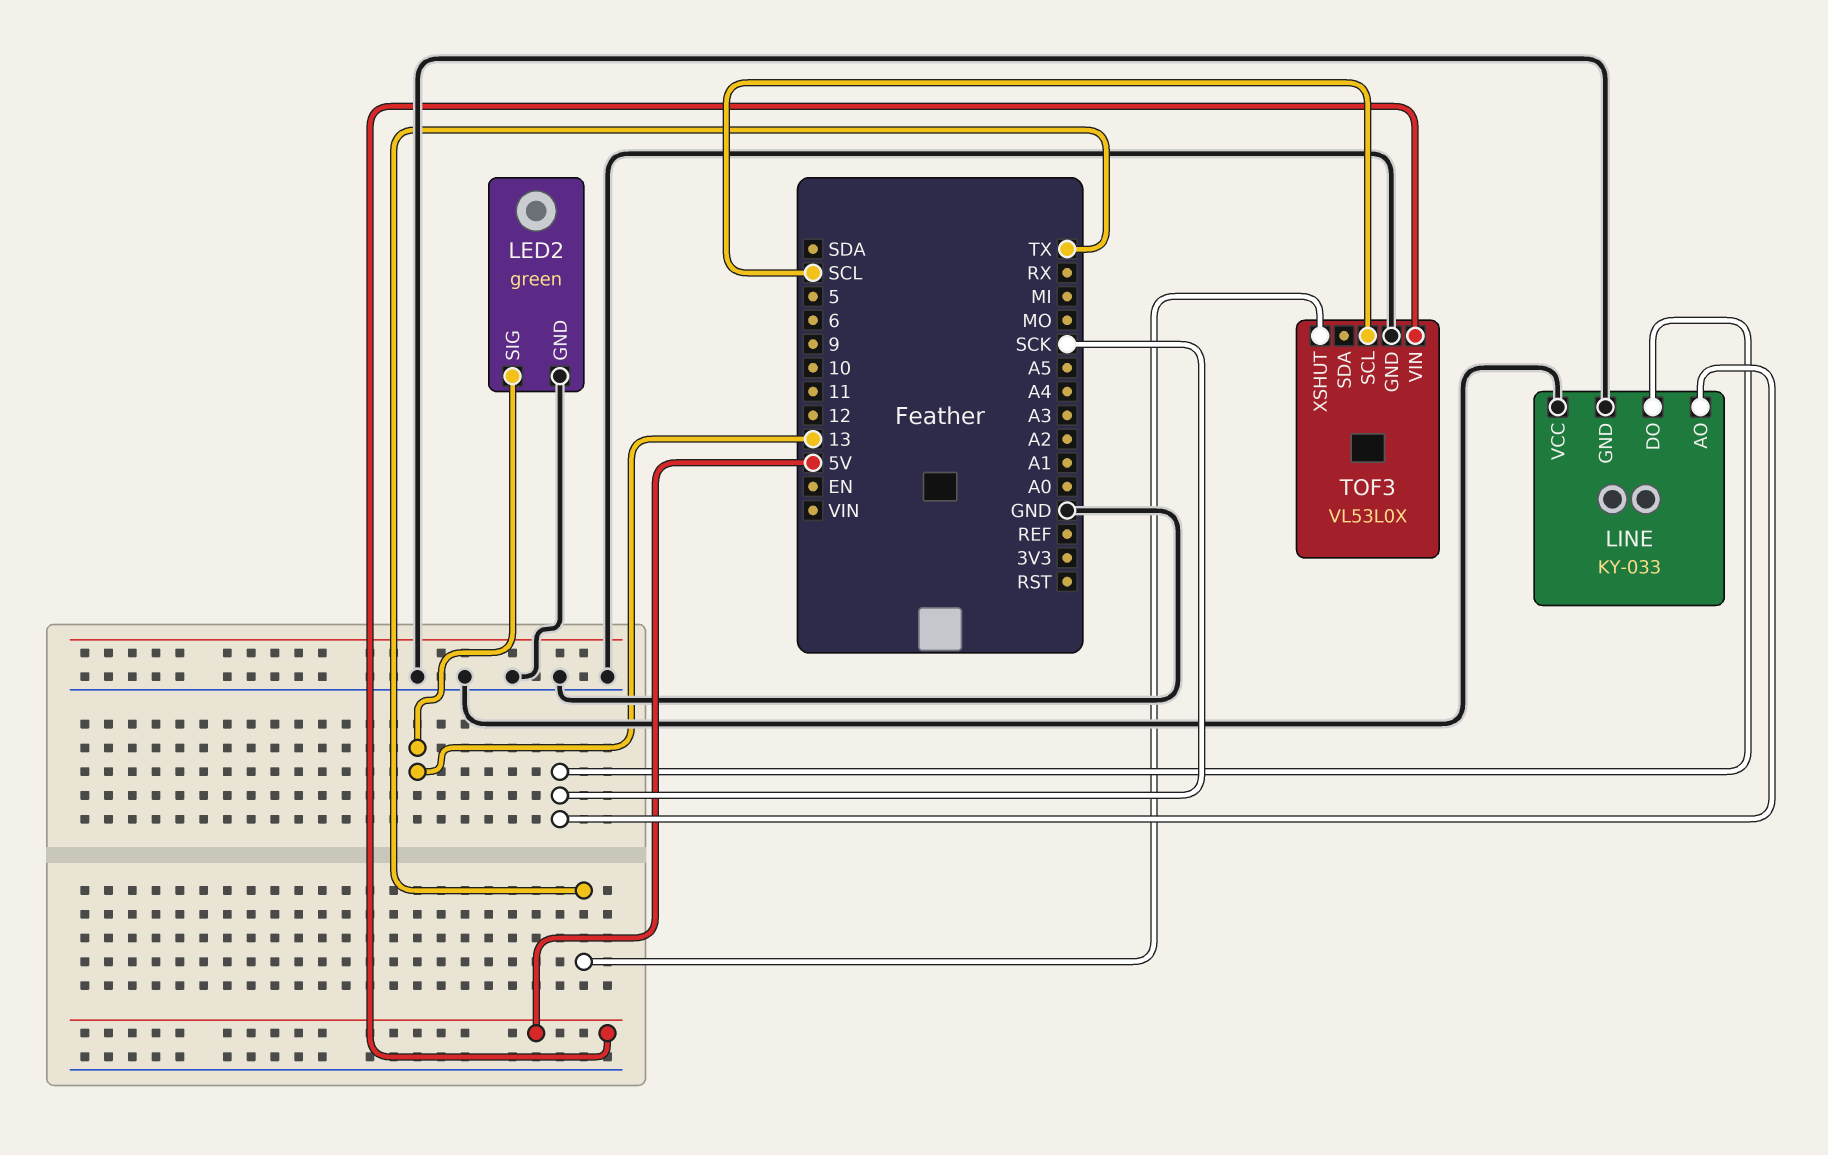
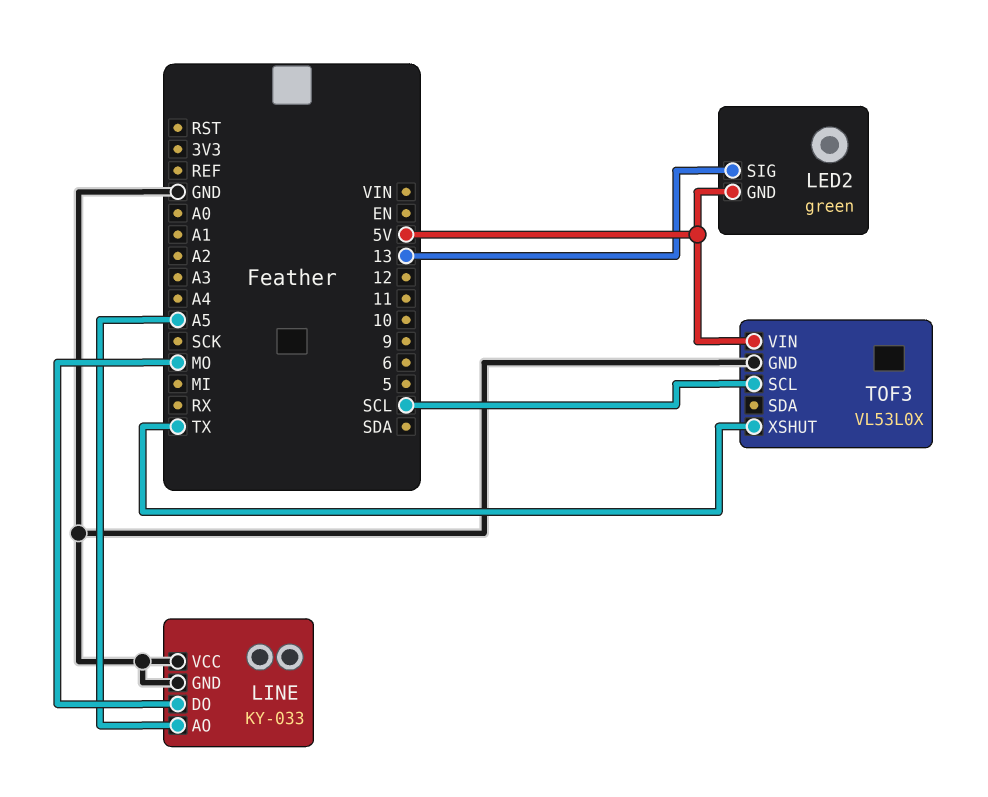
LED2 pin GND: GND -> 5V
LINE pin AO: SCK -> A5
LINE pin DO: SCK -> MO

